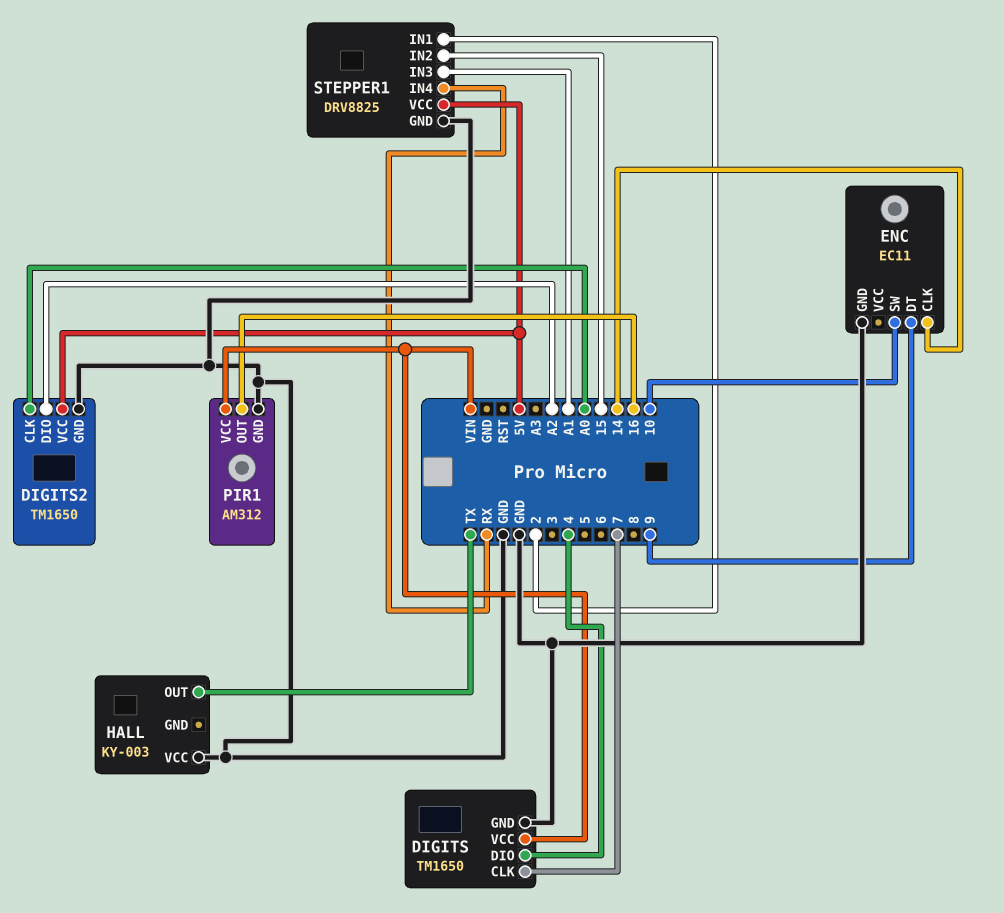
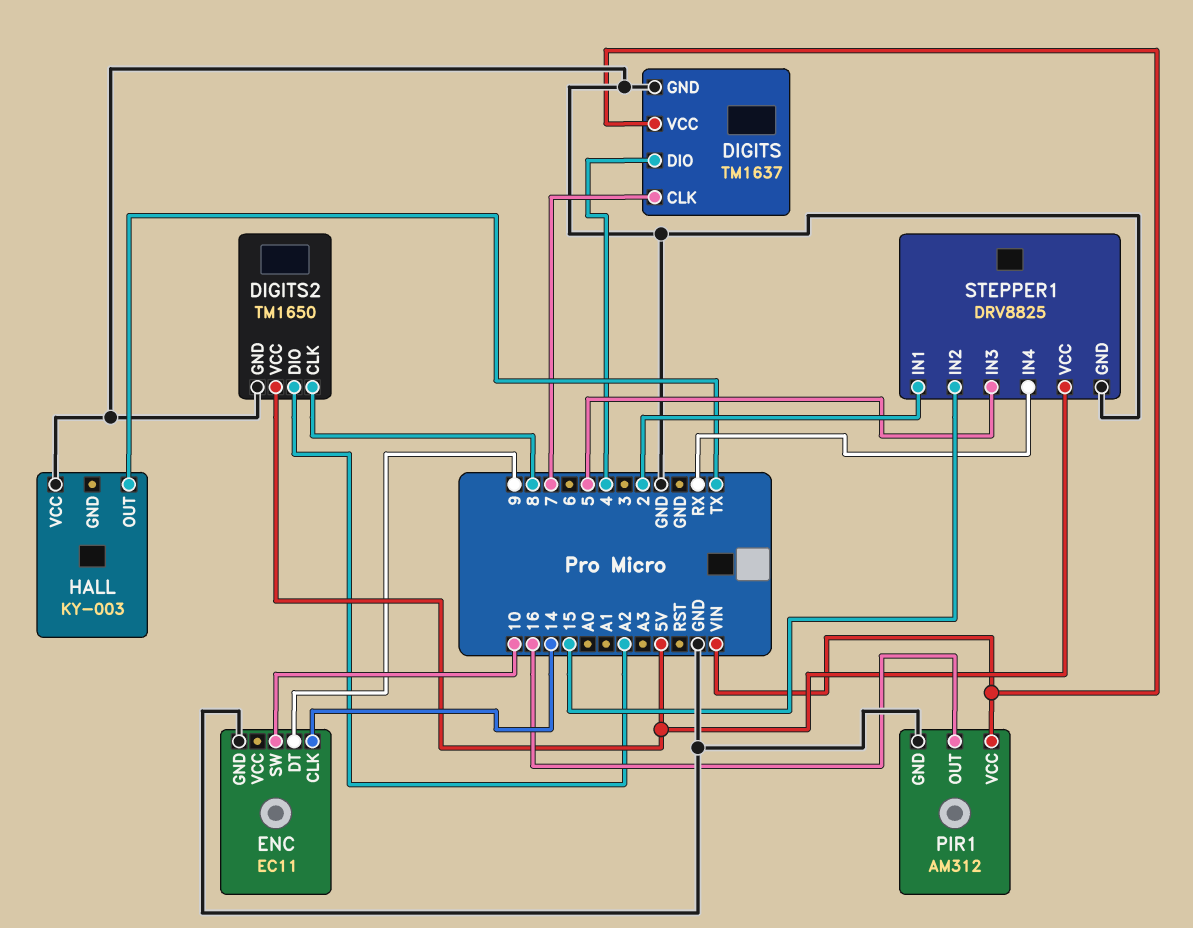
DIGITS: TM1650 -> TM1637
DIGITS2 pin CLK: A0 -> 8
STEPPER1 pin IN3: A1 -> 5

